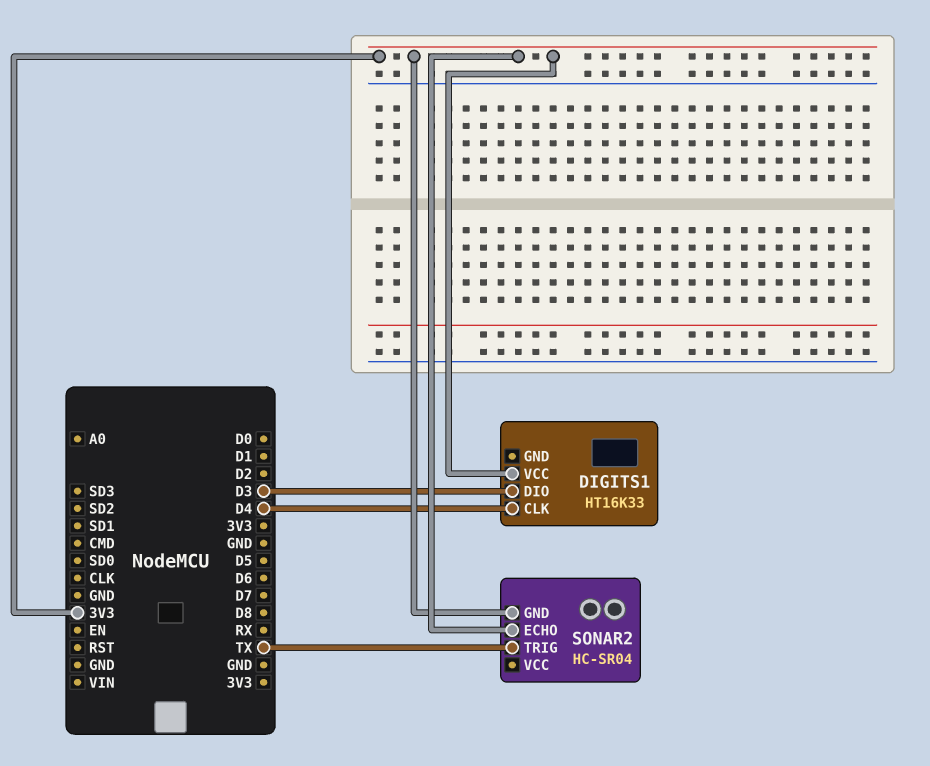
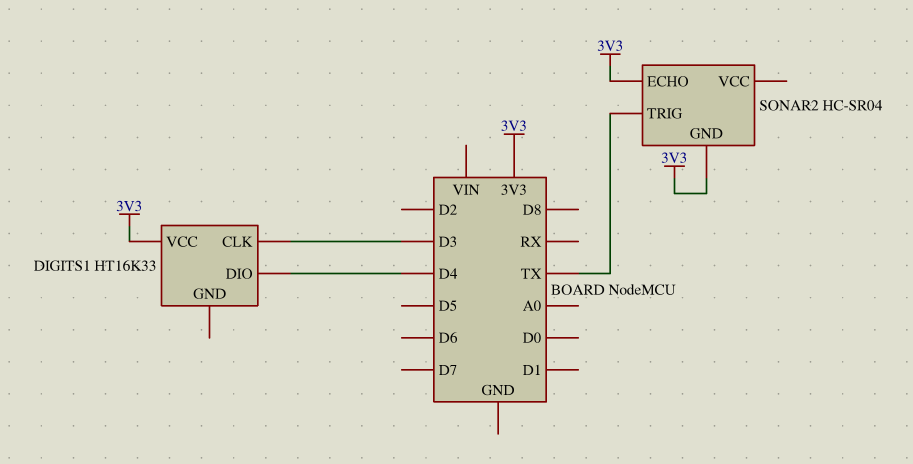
DIGITS1 pin CLK: D4 -> D3
DIGITS1 pin DIO: D3 -> D4

